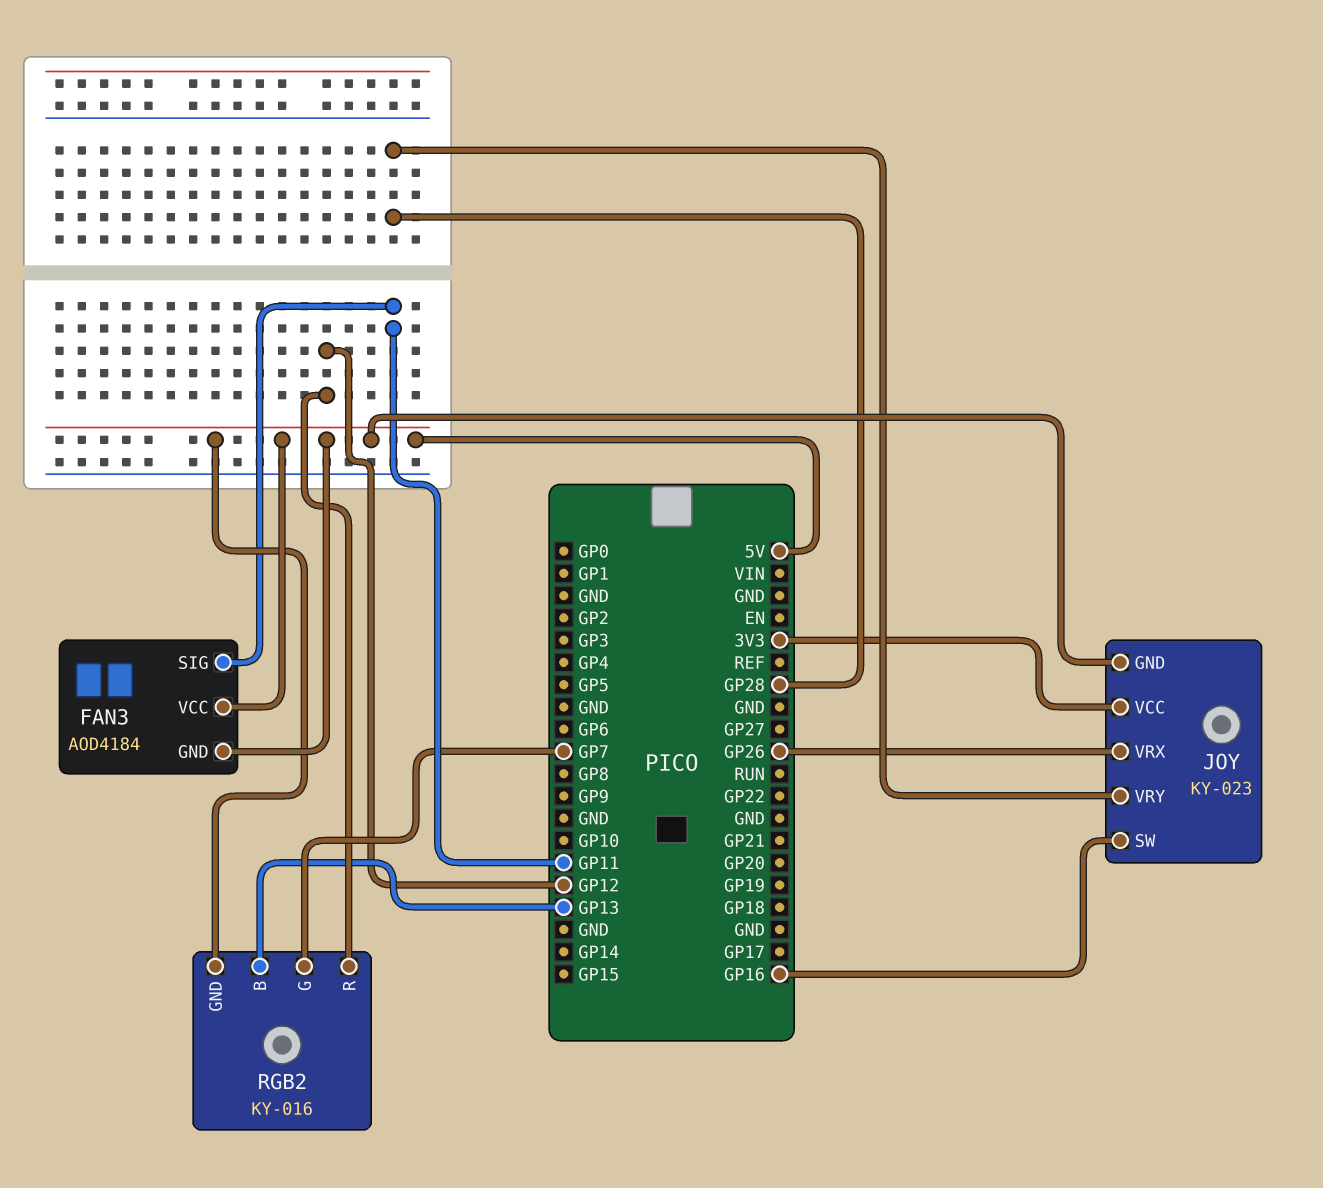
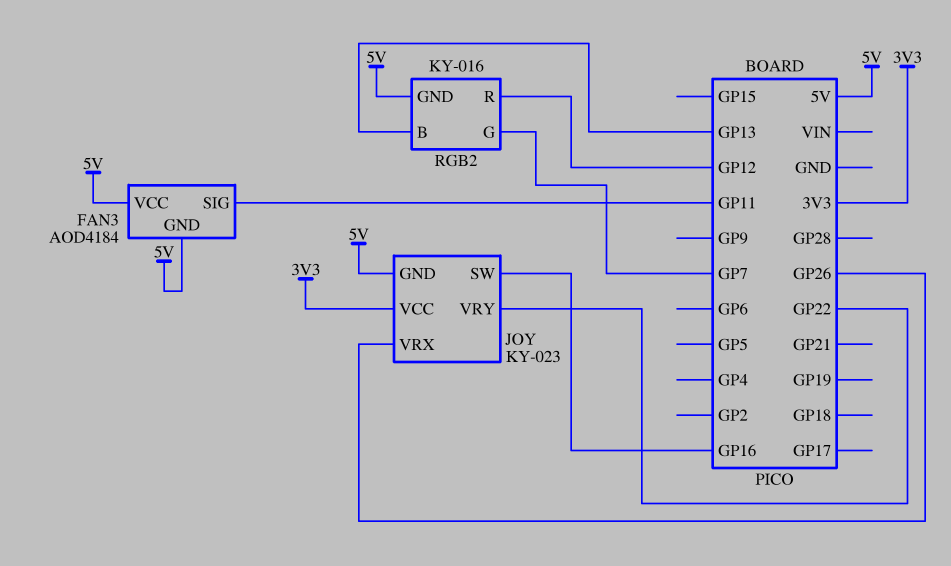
JOY pin VRY: GP28 -> GP22

